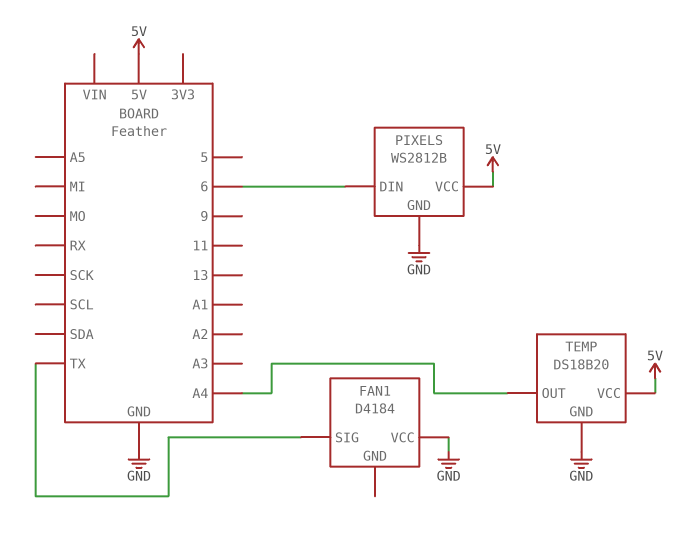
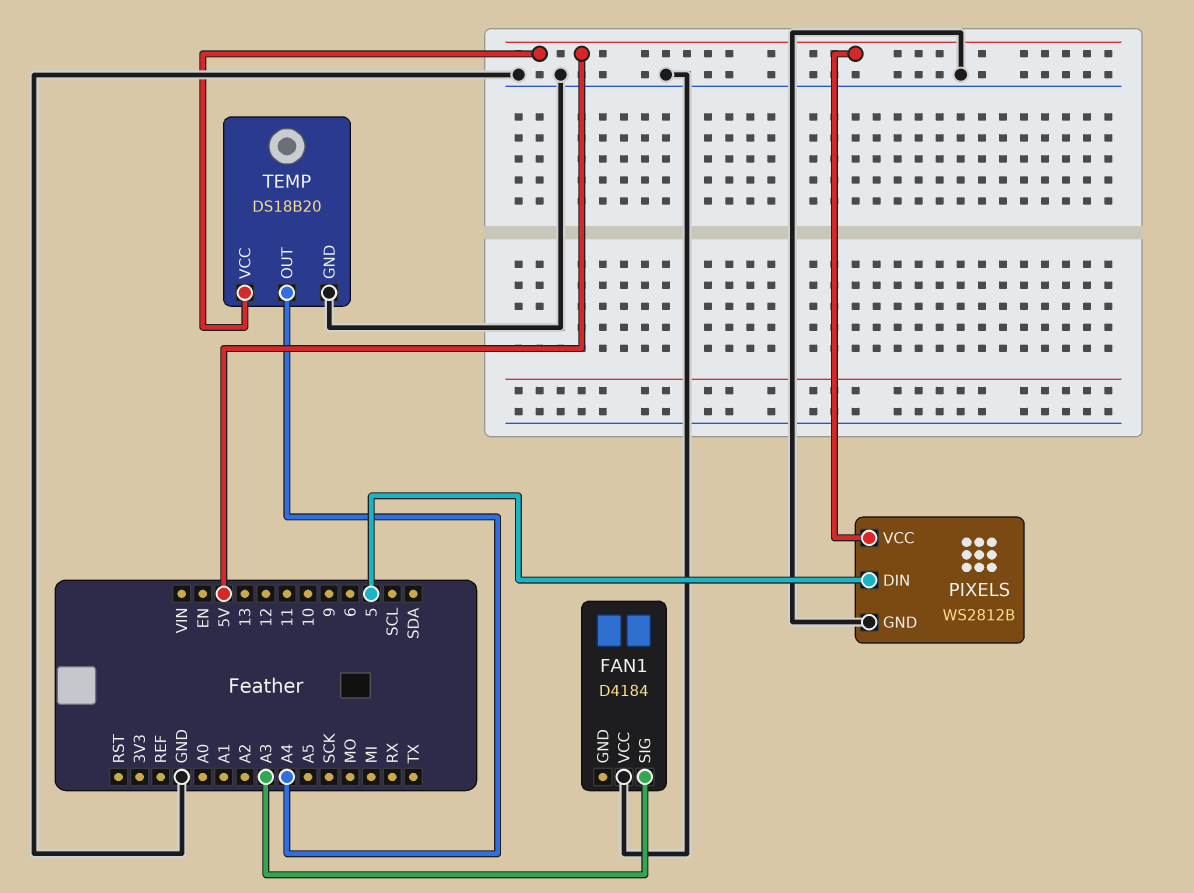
FAN1 pin SIG: TX -> A3
PIXELS pin DIN: 6 -> 5

